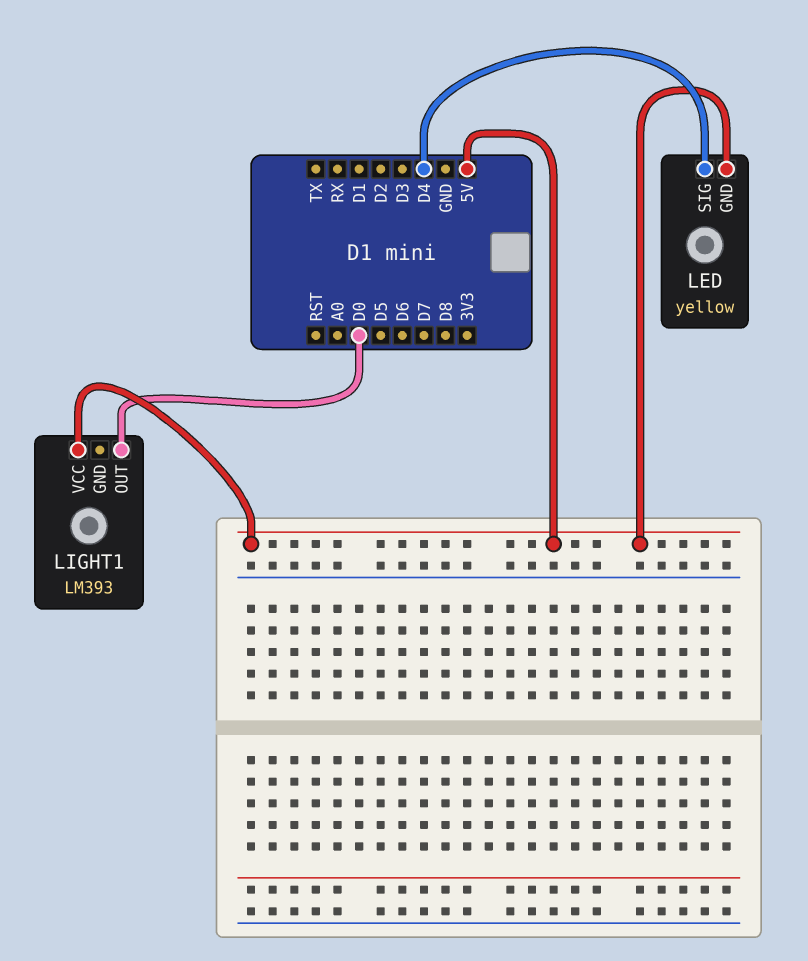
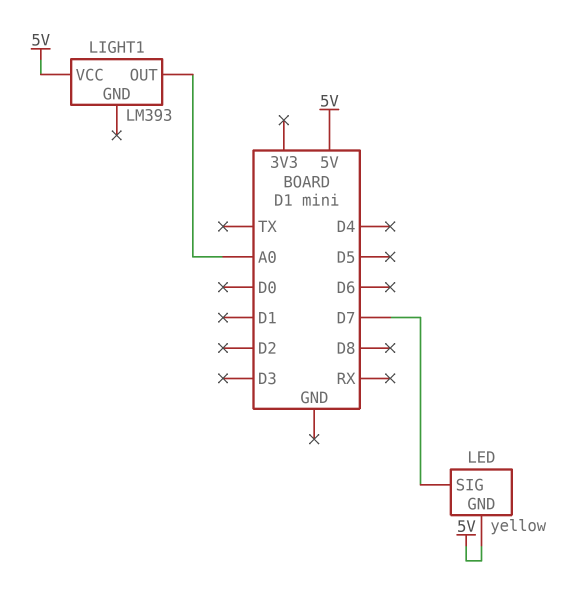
LED pin SIG: D4 -> D7
LIGHT1 pin OUT: D0 -> A0

